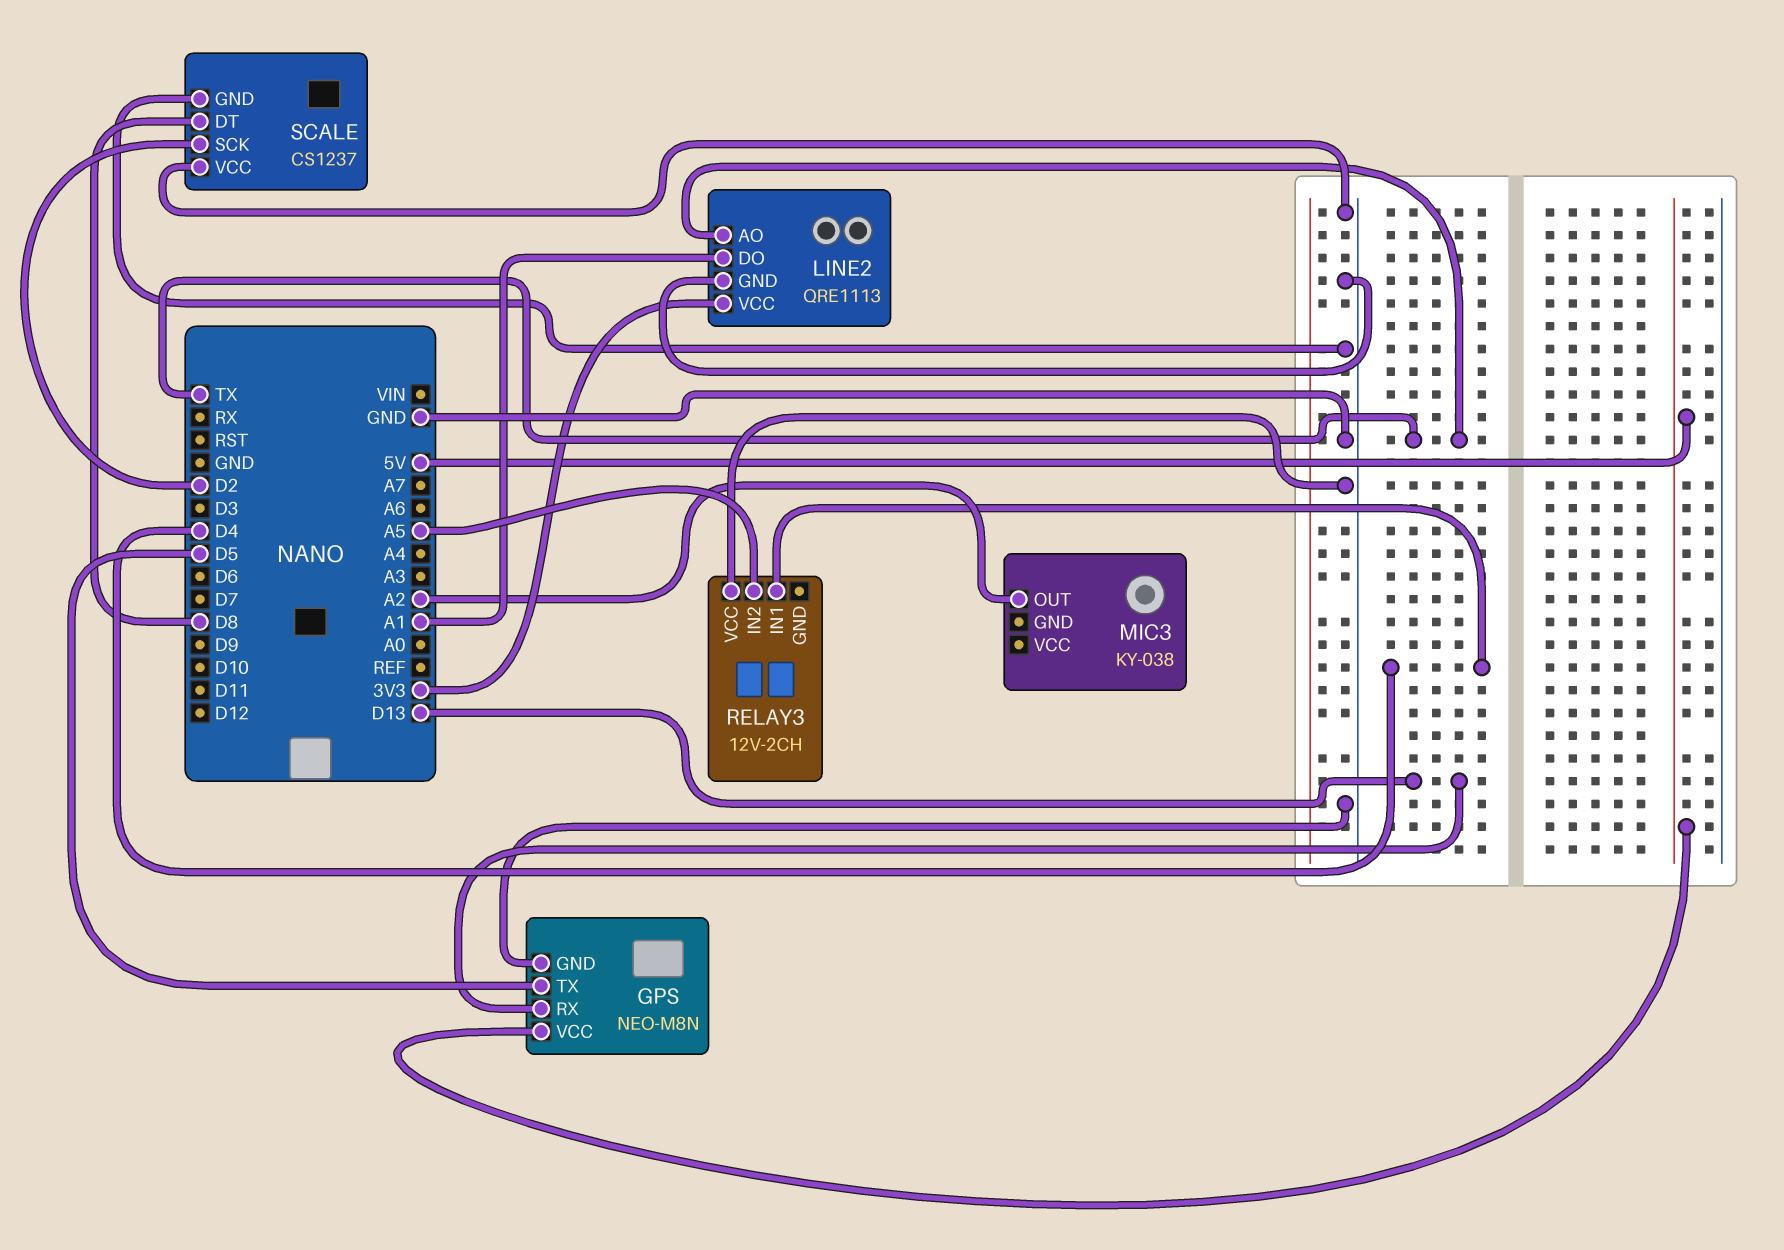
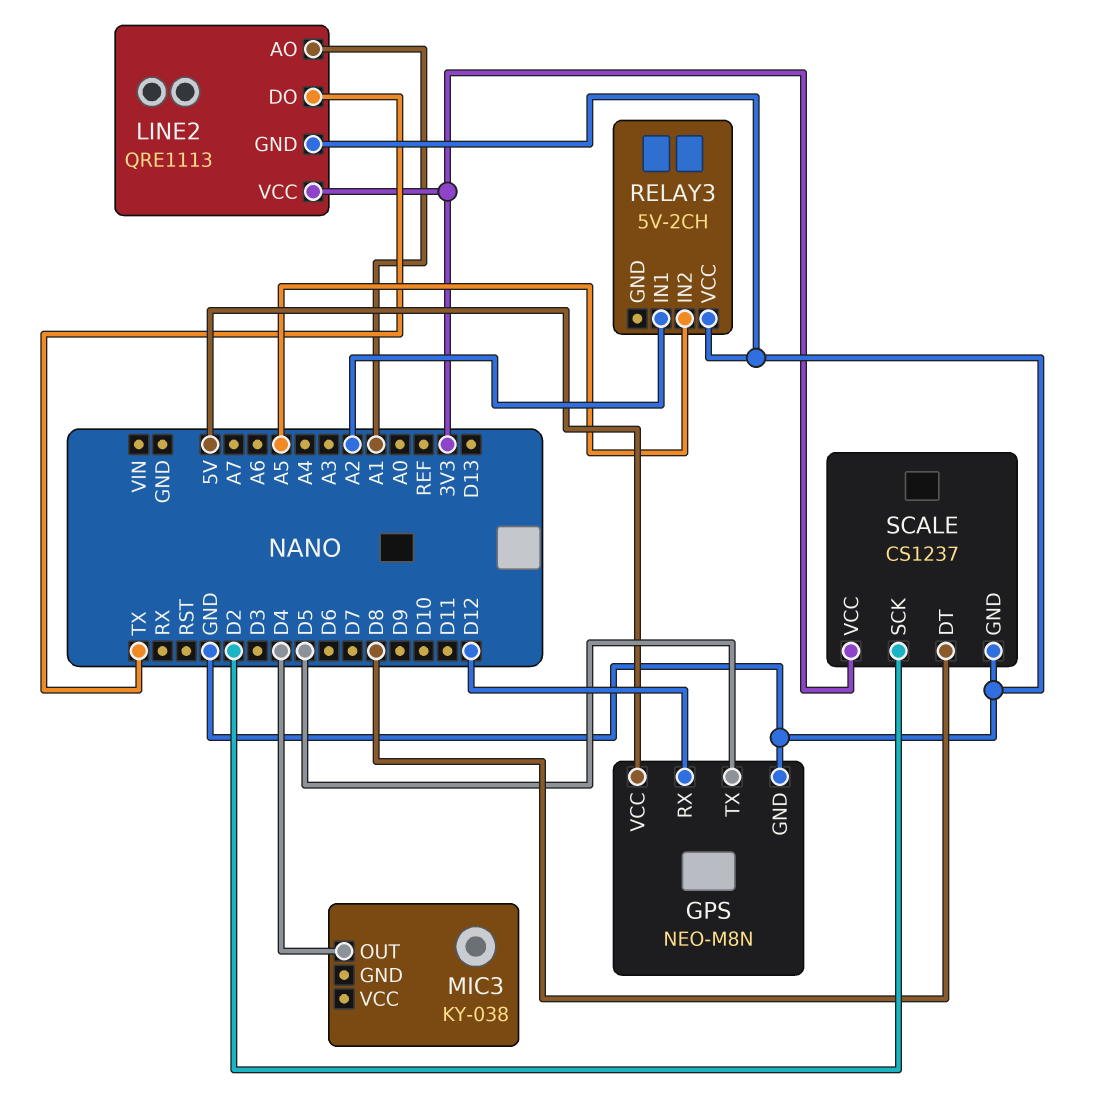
GPS pin RX: D13 -> D12
LINE2 pin AO: TX -> A1
LINE2 pin DO: A1 -> TX
MIC3 pin OUT: A2 -> D4
RELAY3: 12V-2CH -> 5V-2CH
RELAY3 pin IN1: D4 -> A2
SCALE pin VCC: GND -> 3V3

